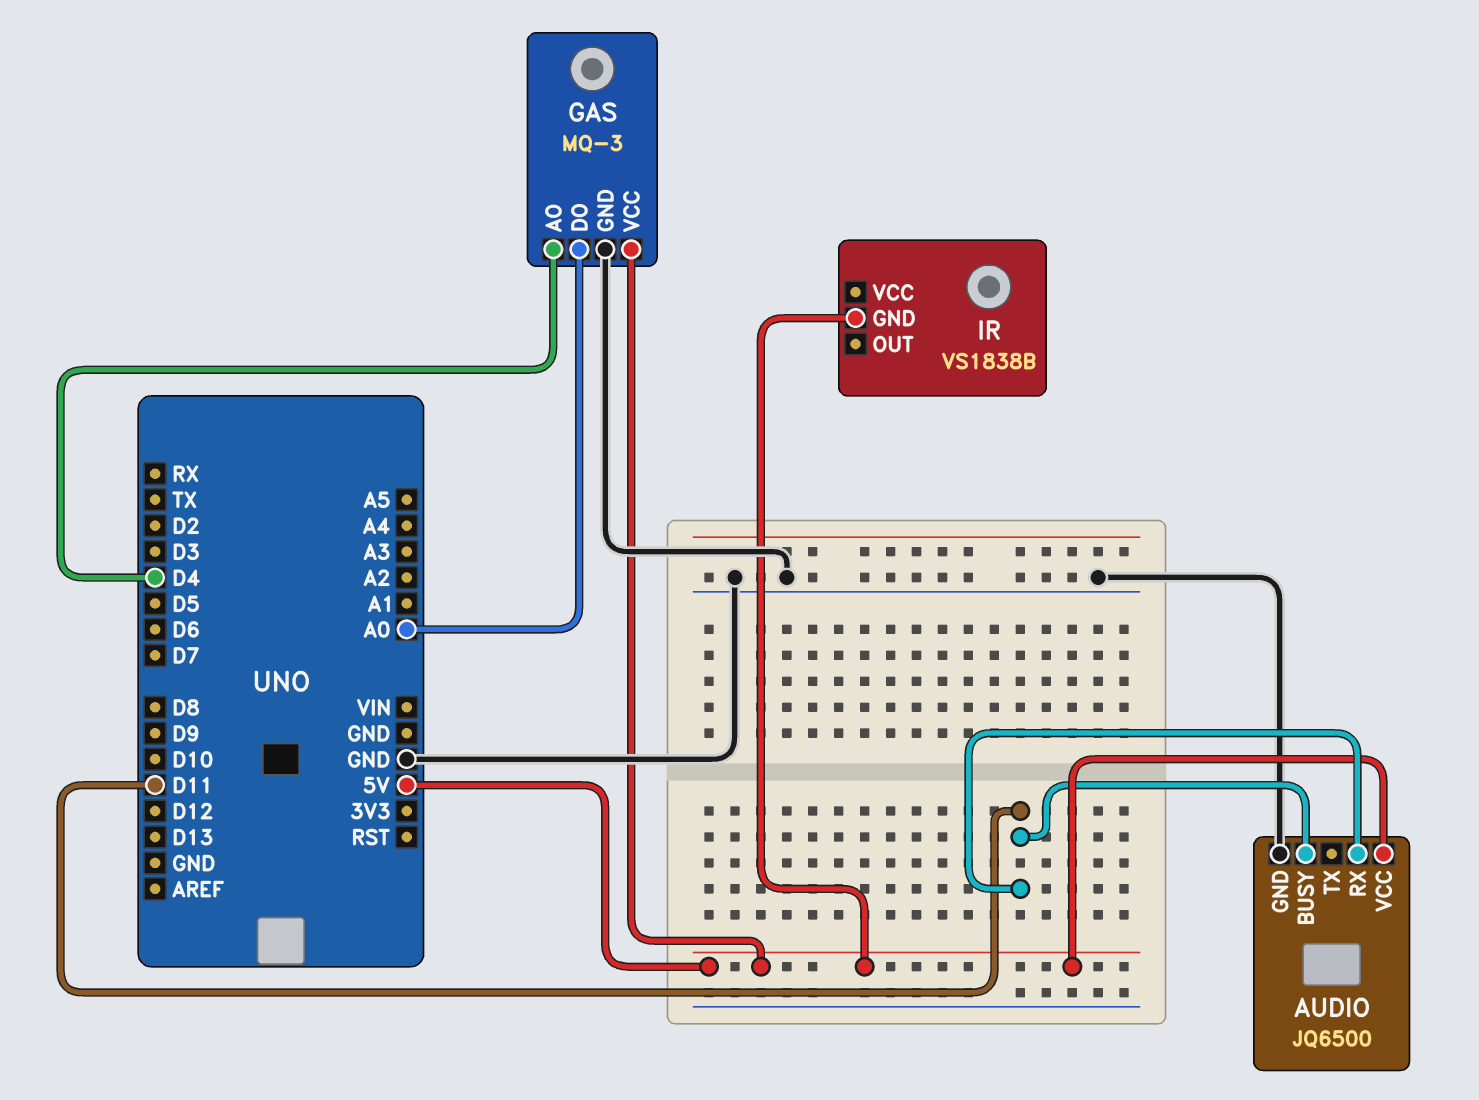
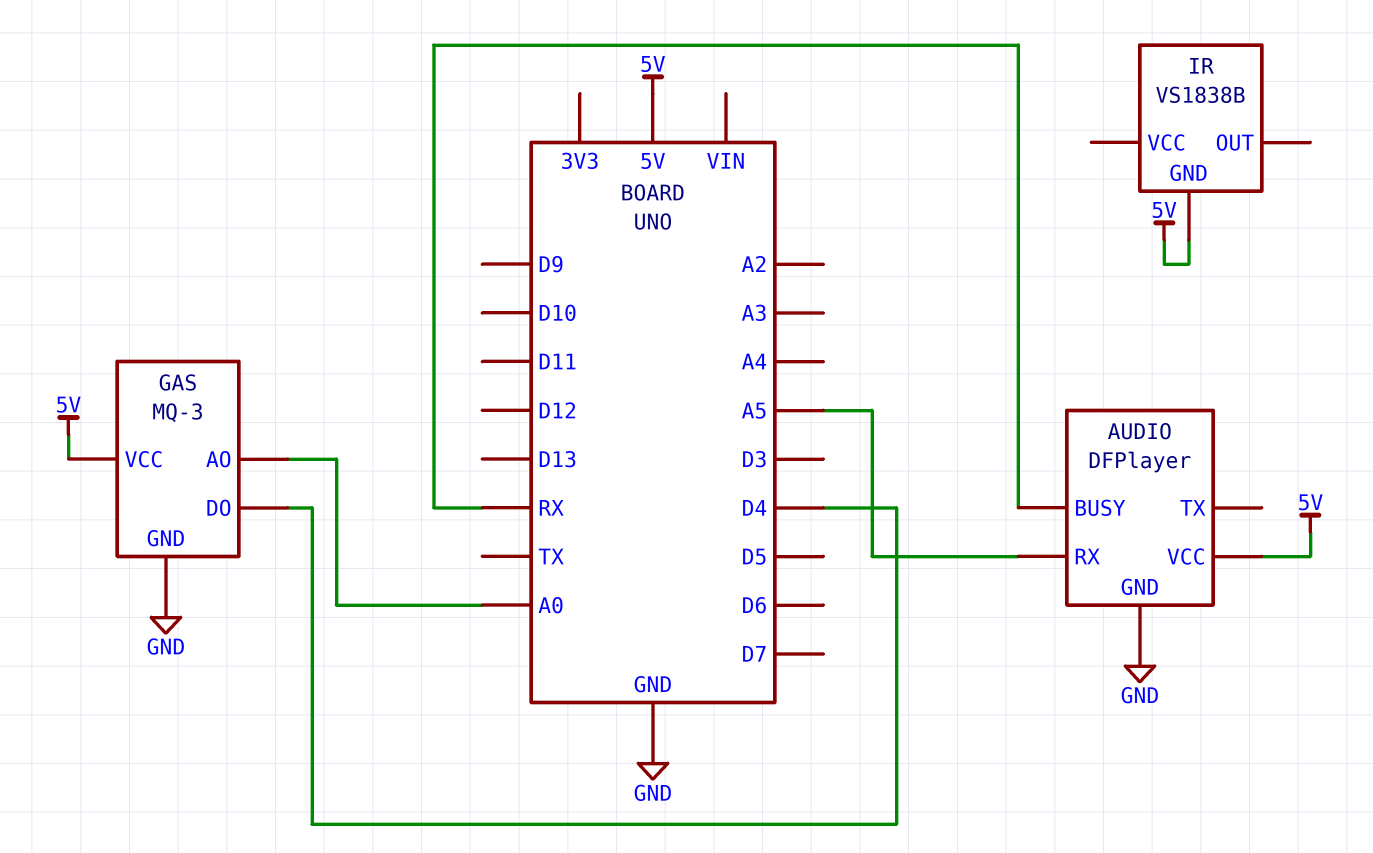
AUDIO: JQ6500 -> DFPlayer
AUDIO pin BUSY: D11 -> RX
AUDIO pin RX: D11 -> A5
GAS pin AO: D4 -> A0
GAS pin DO: A0 -> D4

